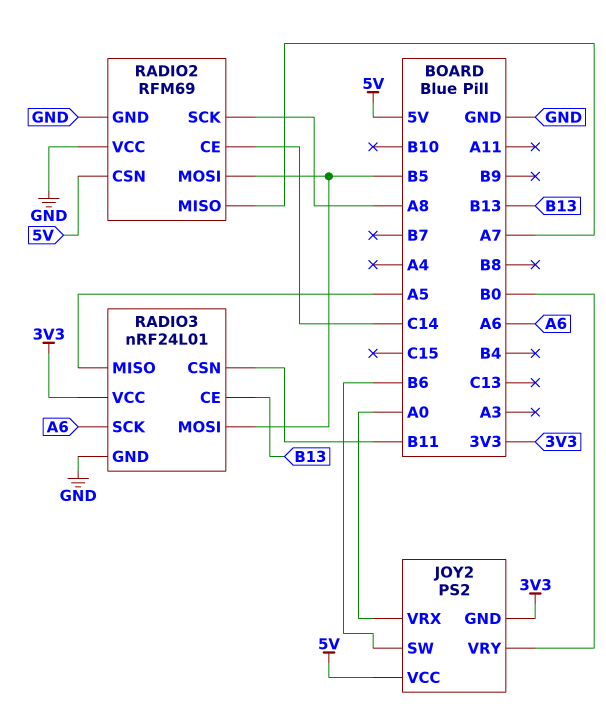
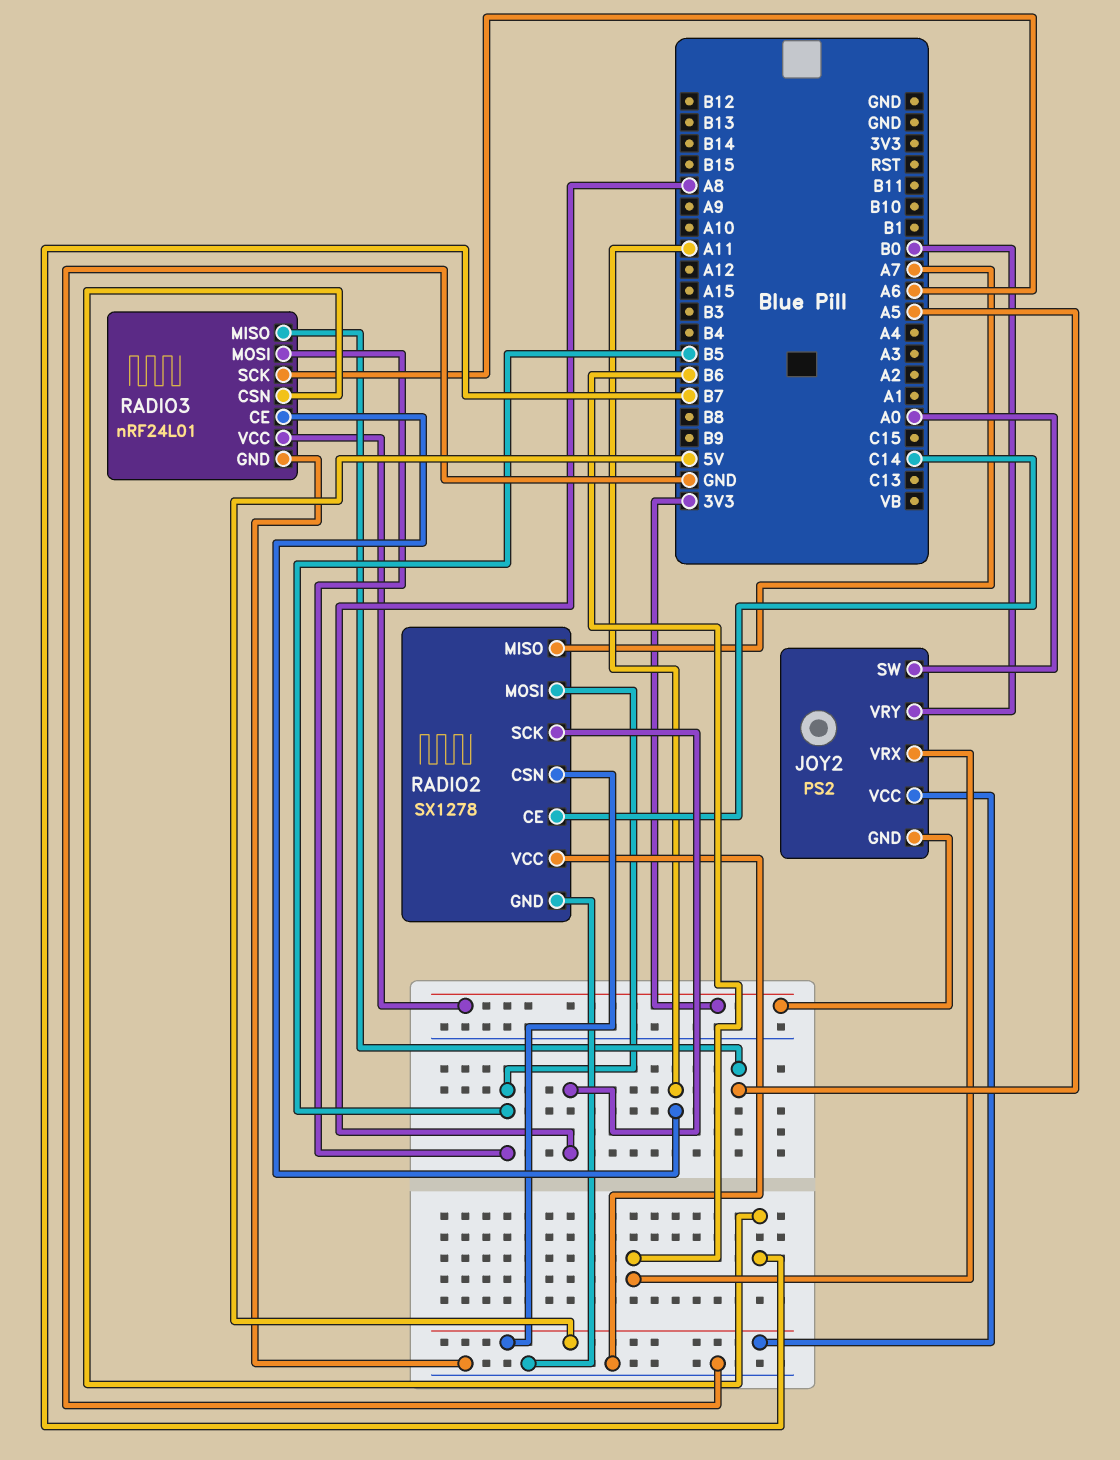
JOY2 pin SW: B6 -> A0
JOY2 pin VRX: A0 -> B6
RADIO2: RFM69 -> SX1278
RADIO3 pin CE: B13 -> A11
RADIO3 pin CSN: B11 -> B7

